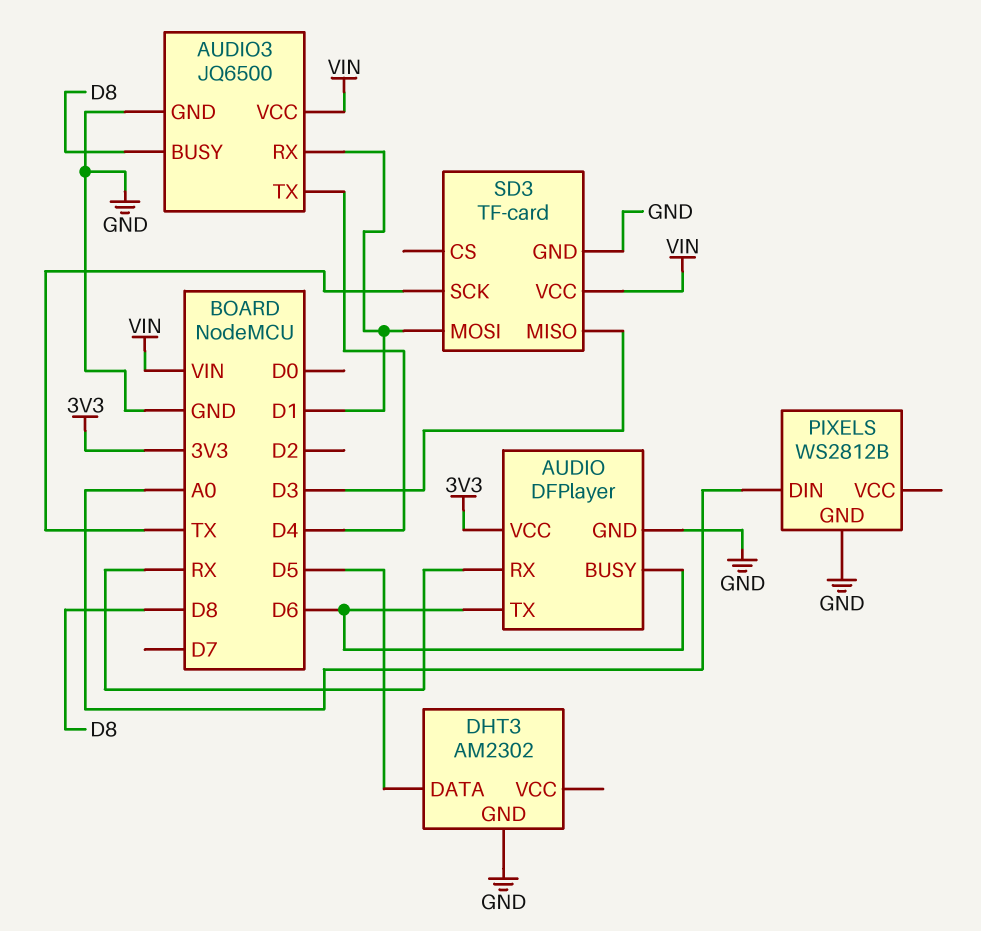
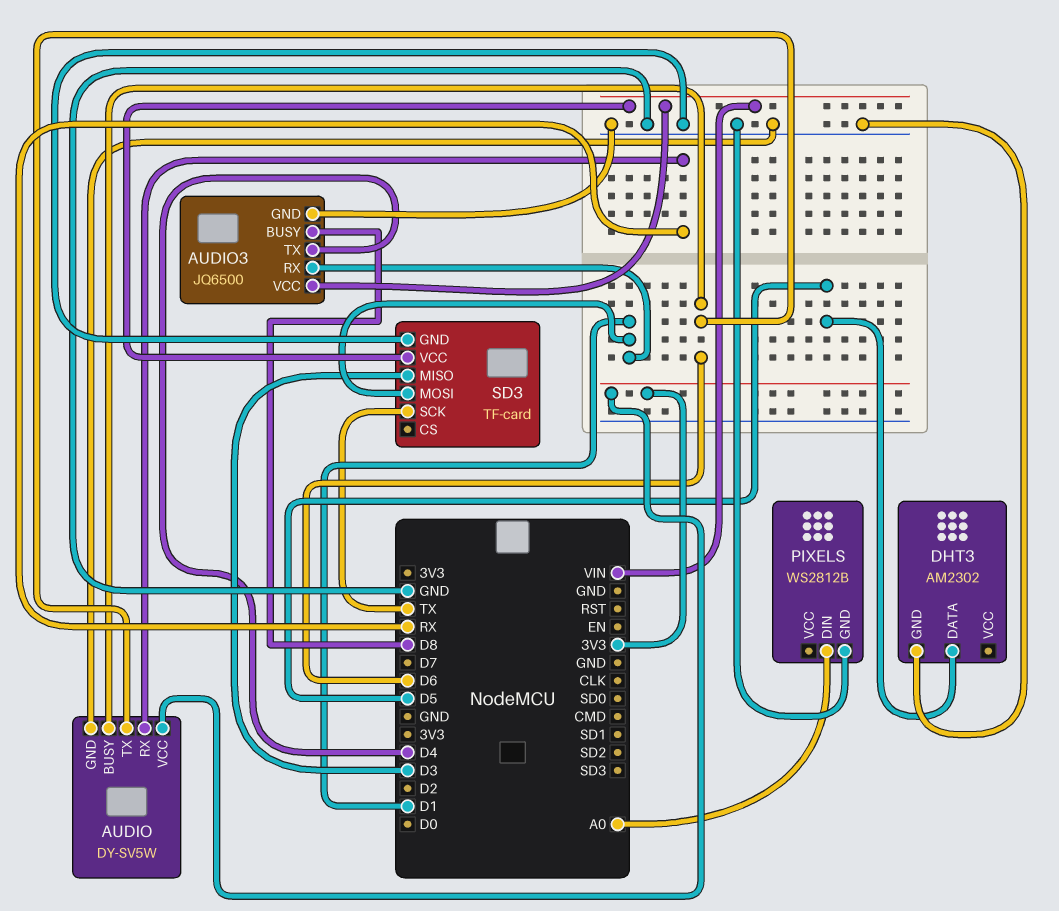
AUDIO: DFPlayer -> DY-SV5W

